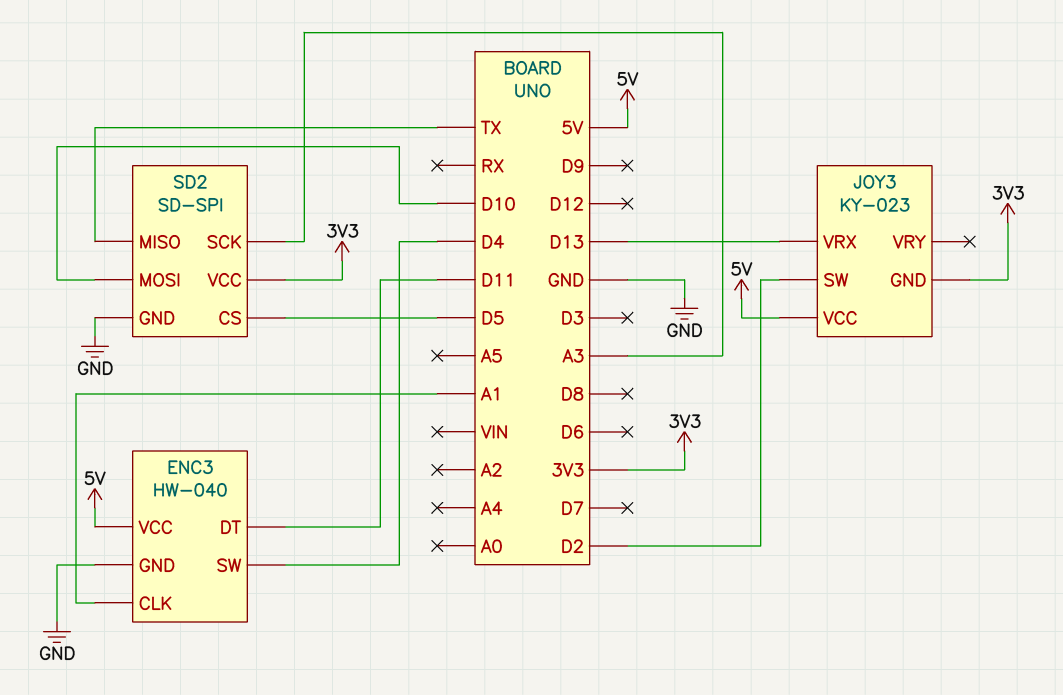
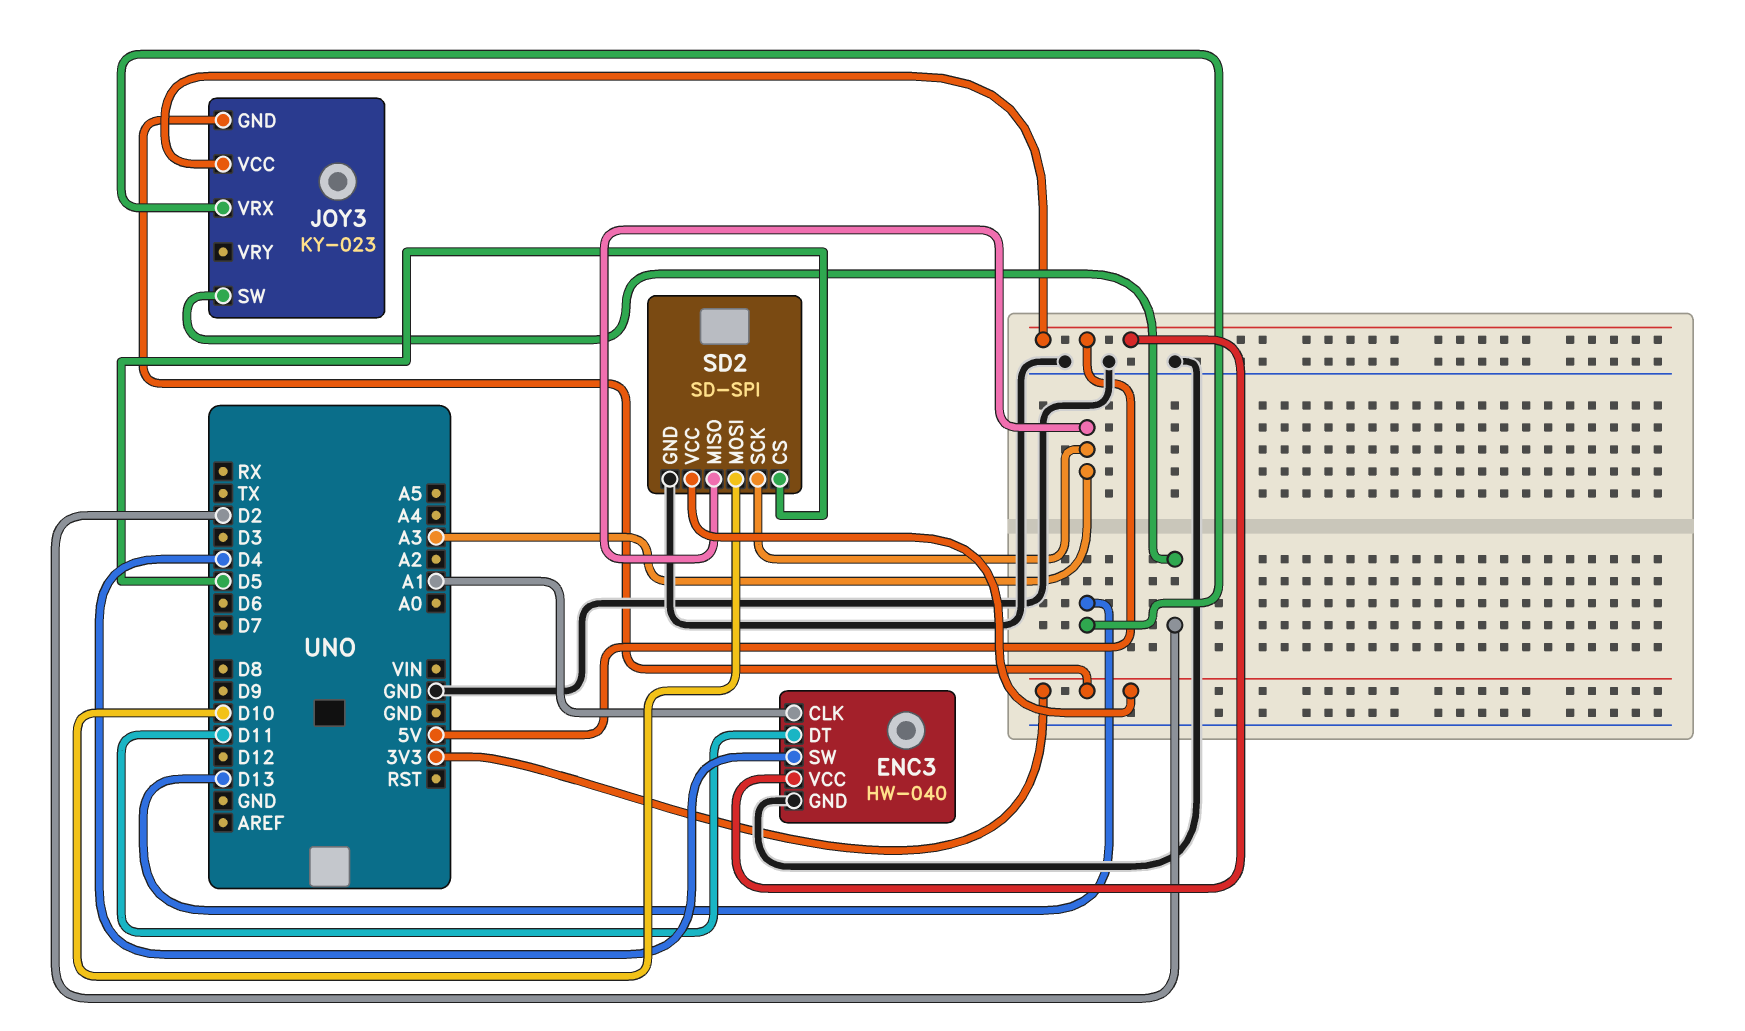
SD2 pin MISO: TX -> A3

